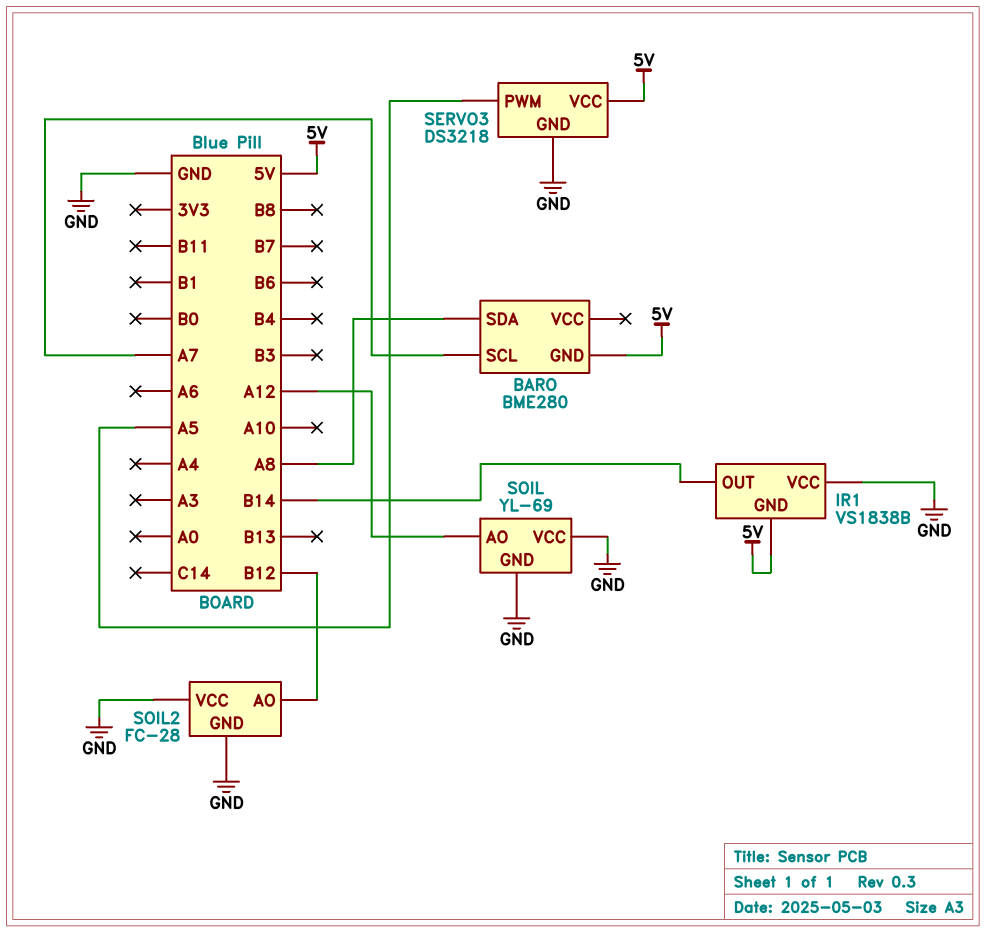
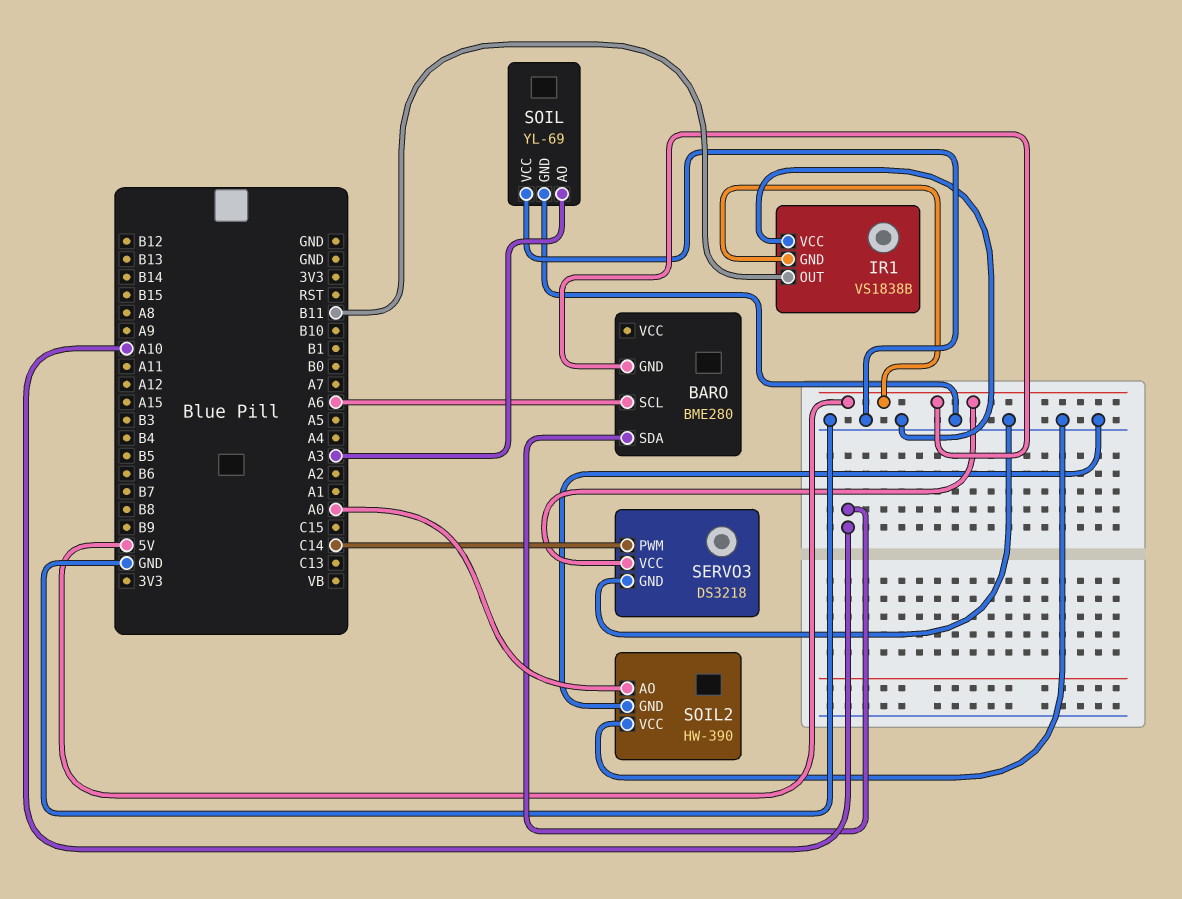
BARO pin SCL: A7 -> A6
BARO pin SDA: A8 -> A10
IR1 pin OUT: B14 -> B11
SERVO3 pin PWM: A5 -> C14
SOIL pin AO: A12 -> A3
SOIL2: FC-28 -> HW-390
SOIL2 pin AO: B12 -> A0

